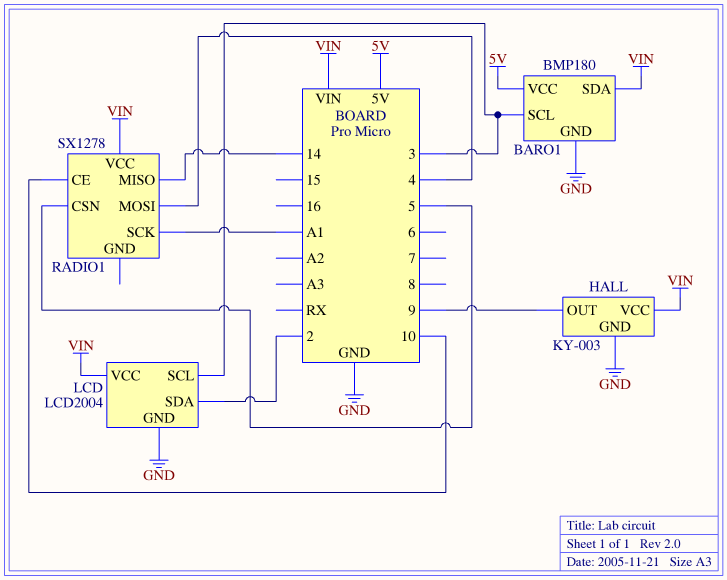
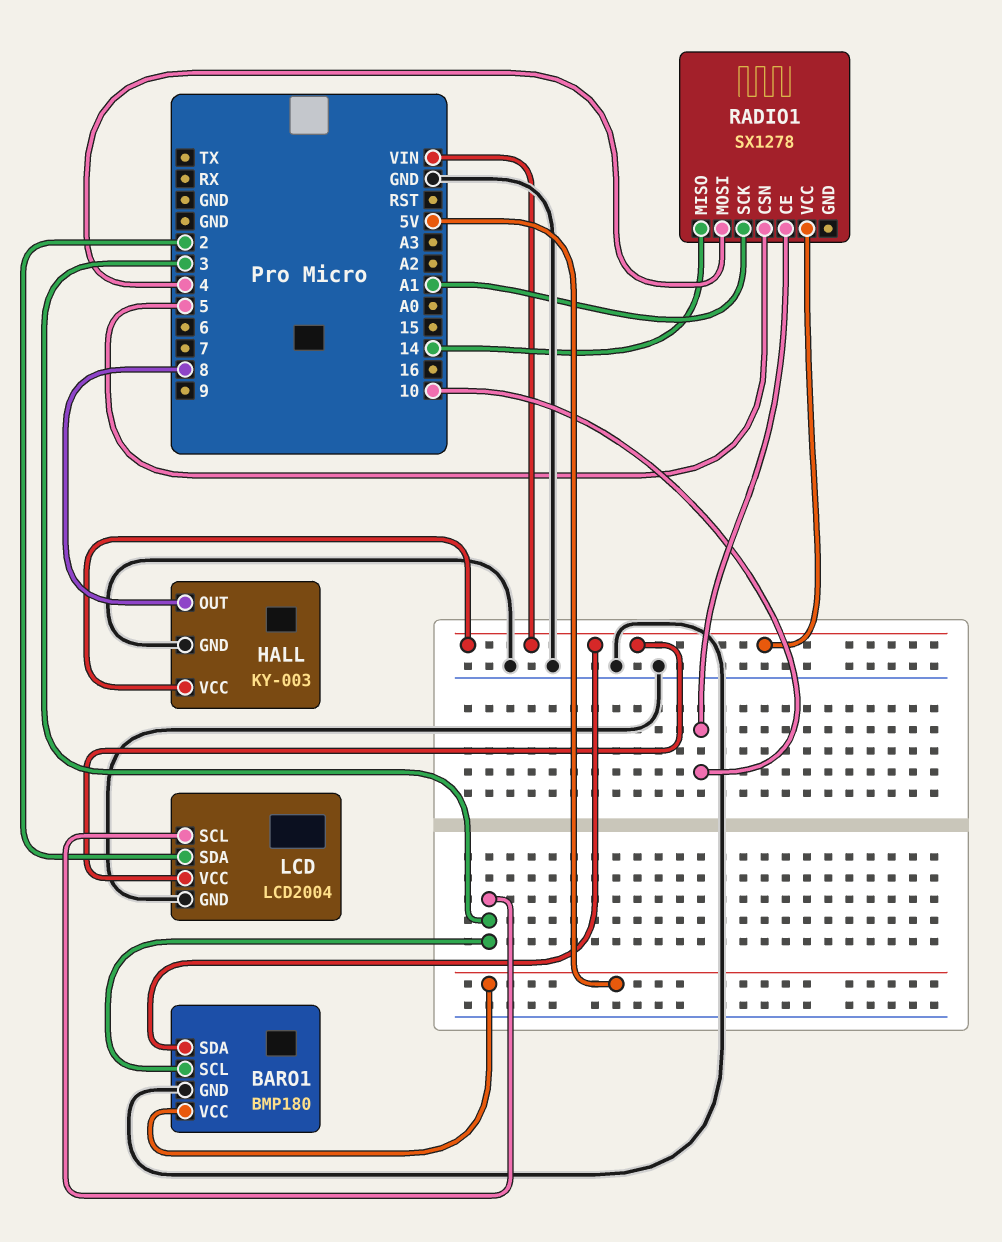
HALL pin OUT: 9 -> 8

